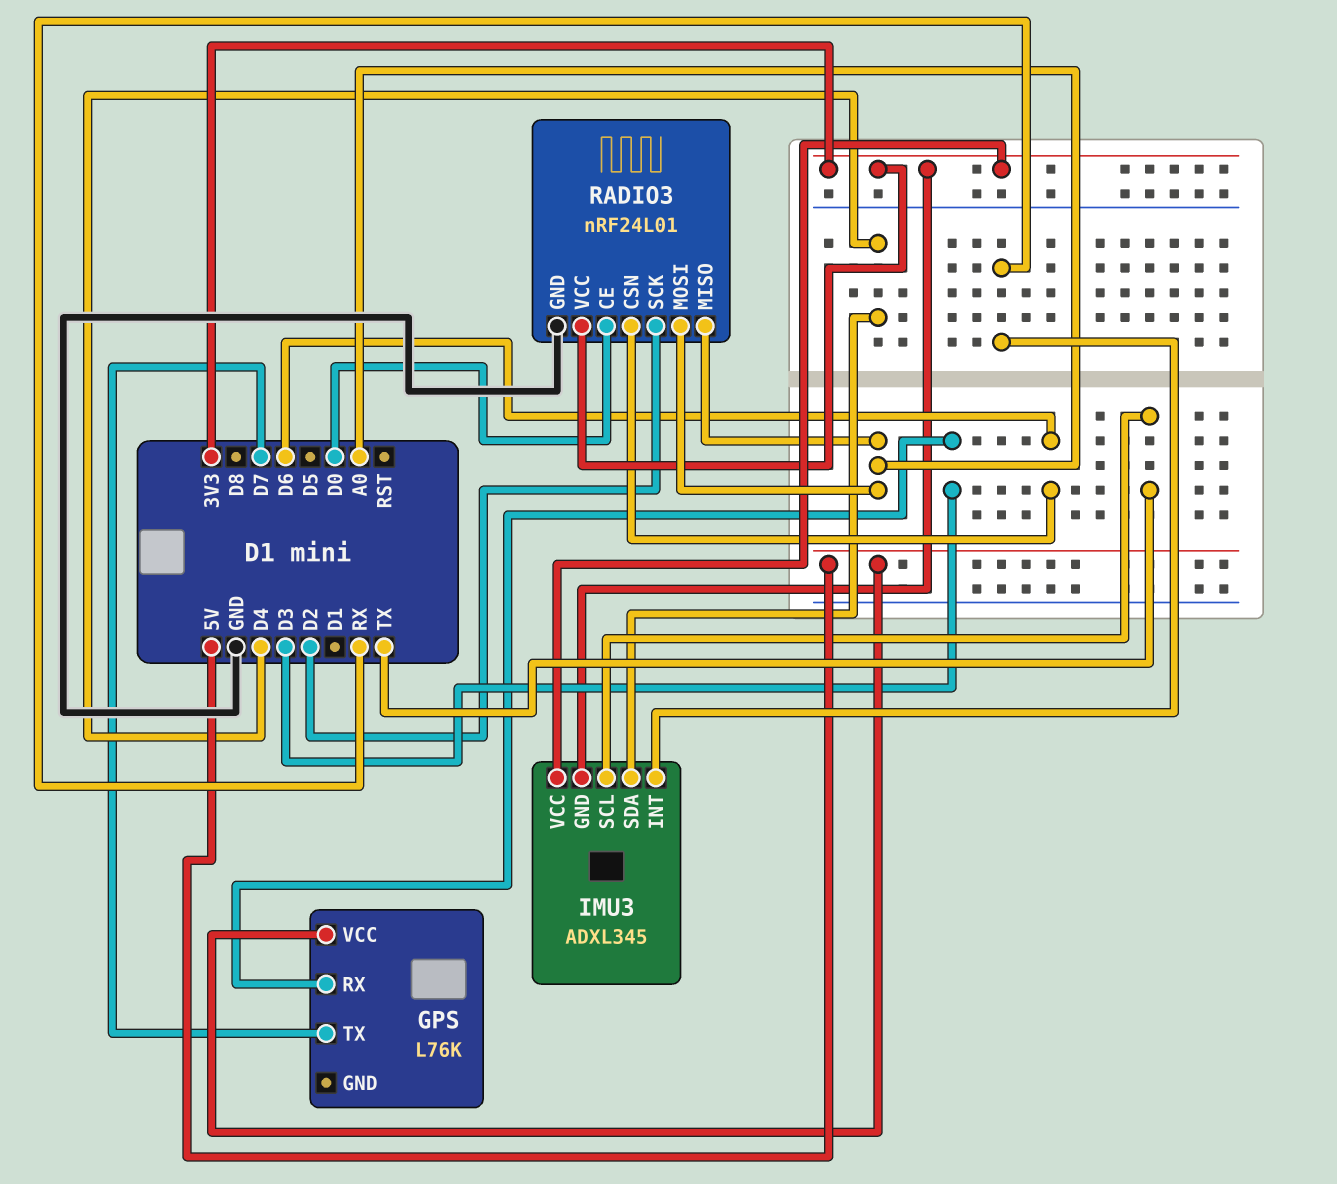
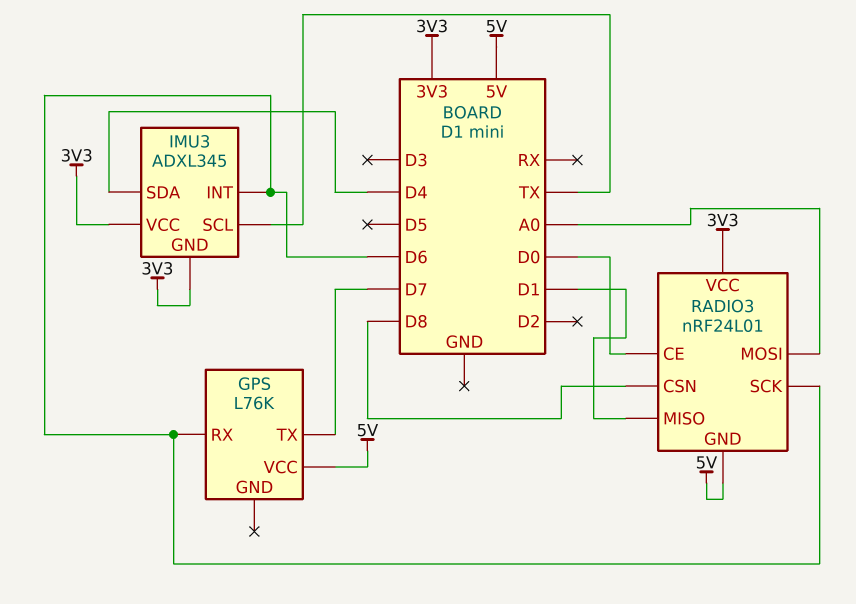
GPS pin RX: D3 -> D6
IMU3 pin INT: RX -> D6
RADIO3 pin CSN: D6 -> D8
RADIO3 pin GND: GND -> 5V
RADIO3 pin MISO: A0 -> D1
RADIO3 pin SCK: D2 -> D6

